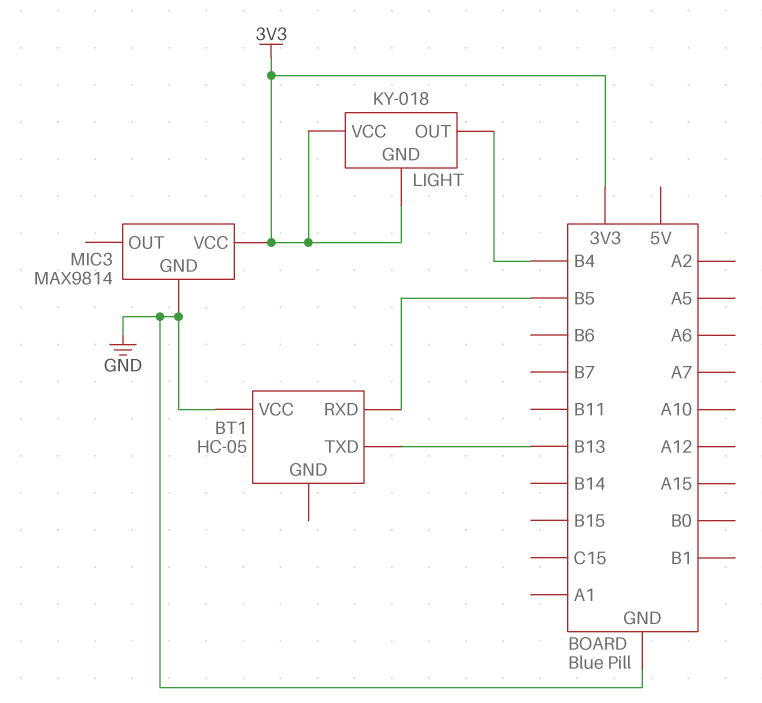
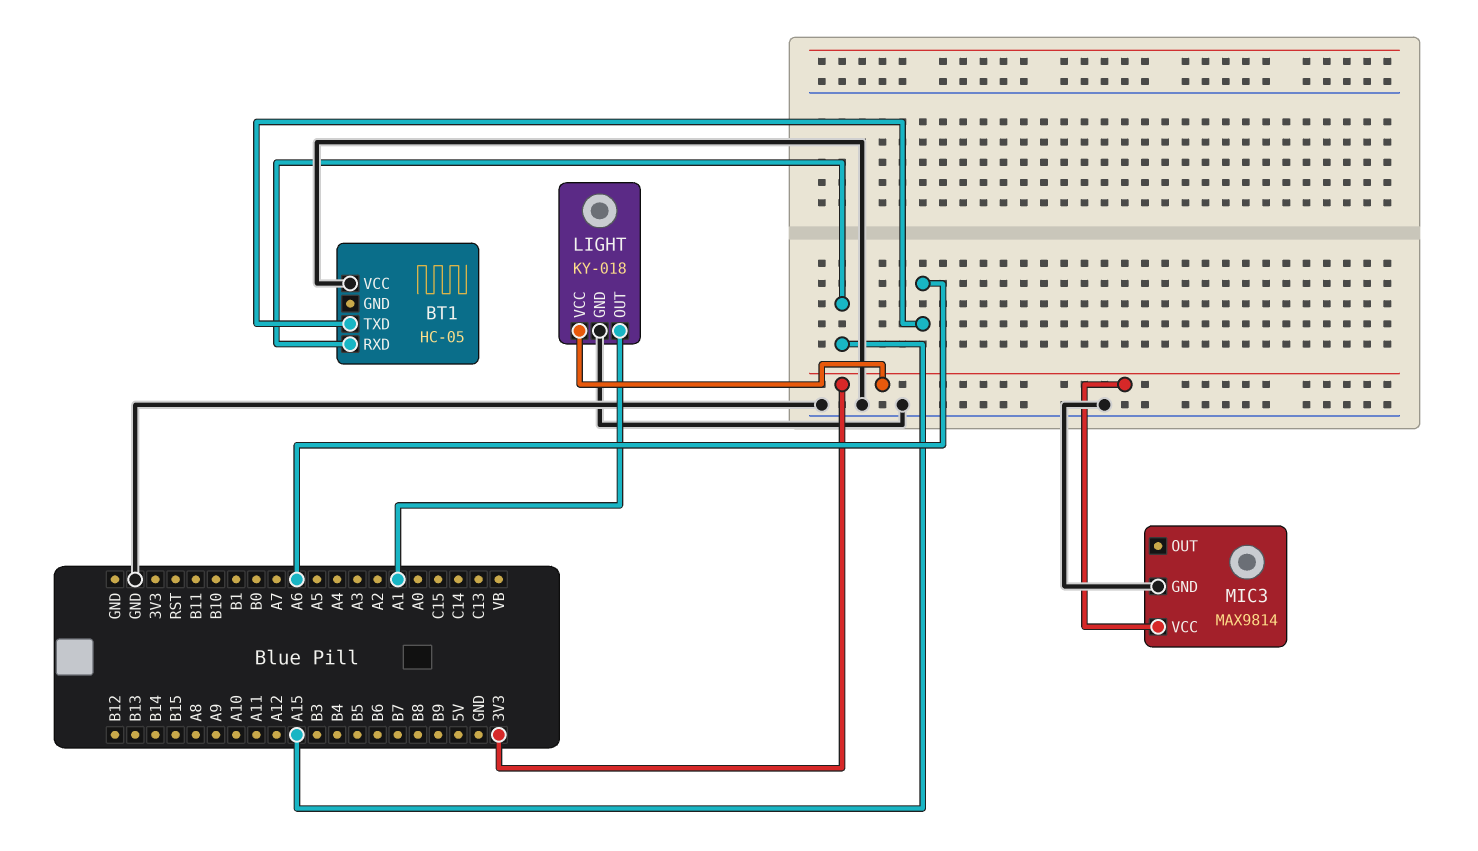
BT1 pin RXD: B5 -> A15
BT1 pin TXD: B13 -> A6
LIGHT pin GND: 3V3 -> GND
LIGHT pin OUT: B4 -> A1

